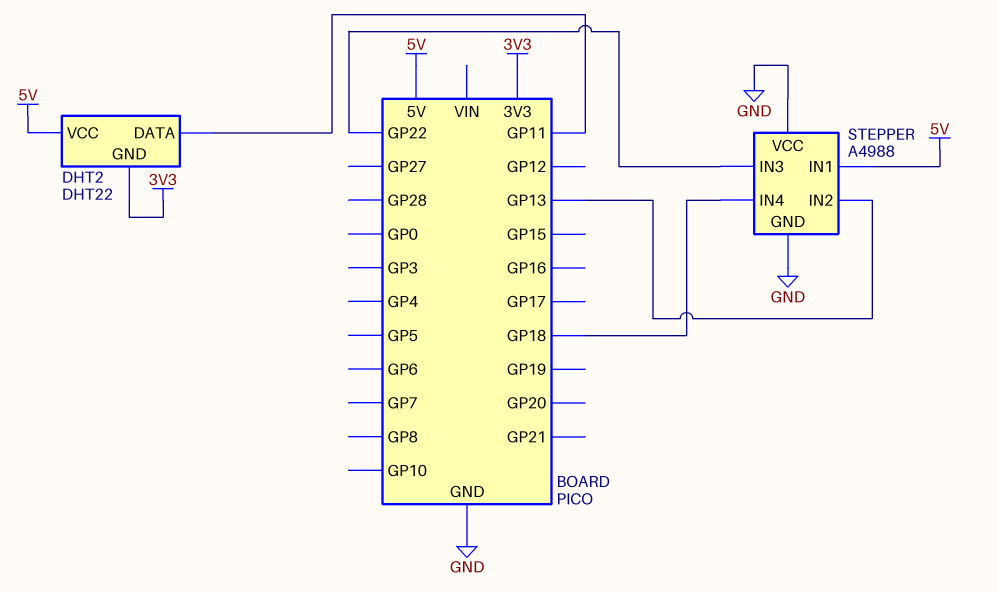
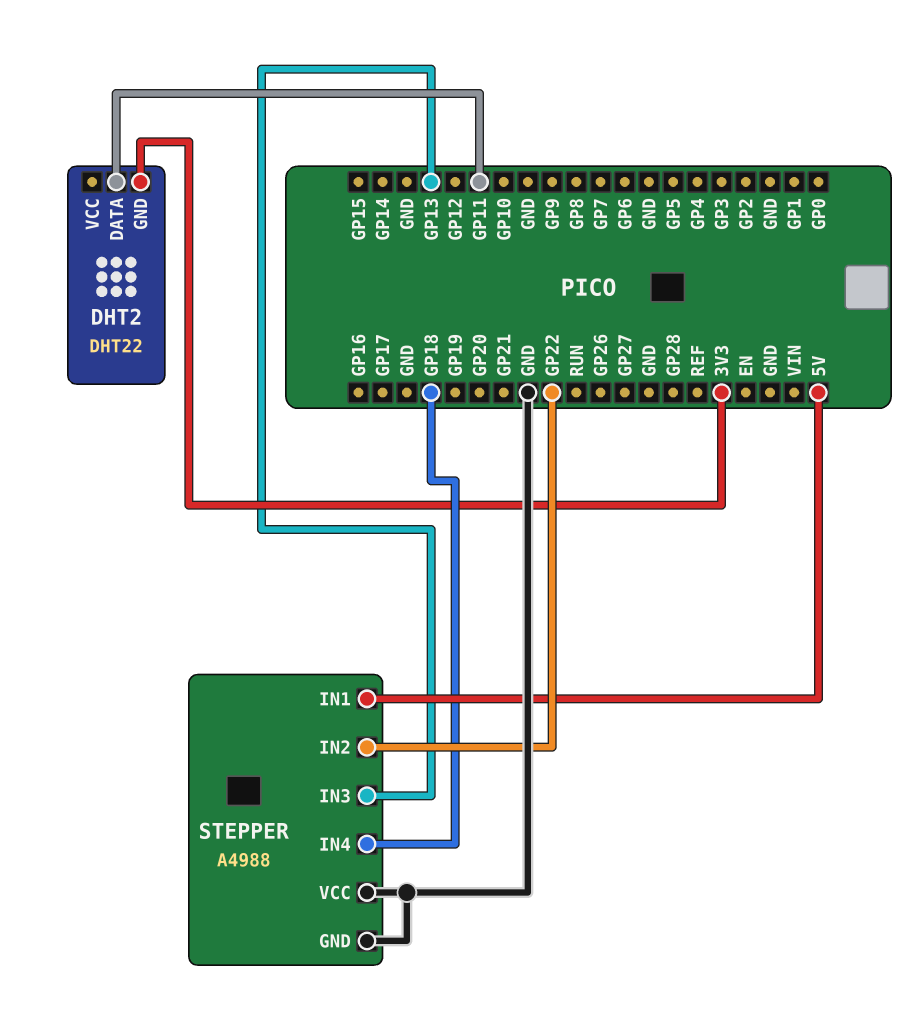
DHT2 pin VCC: 5V -> none
STEPPER pin IN2: GP13 -> GP22
STEPPER pin IN3: GP22 -> GP13

